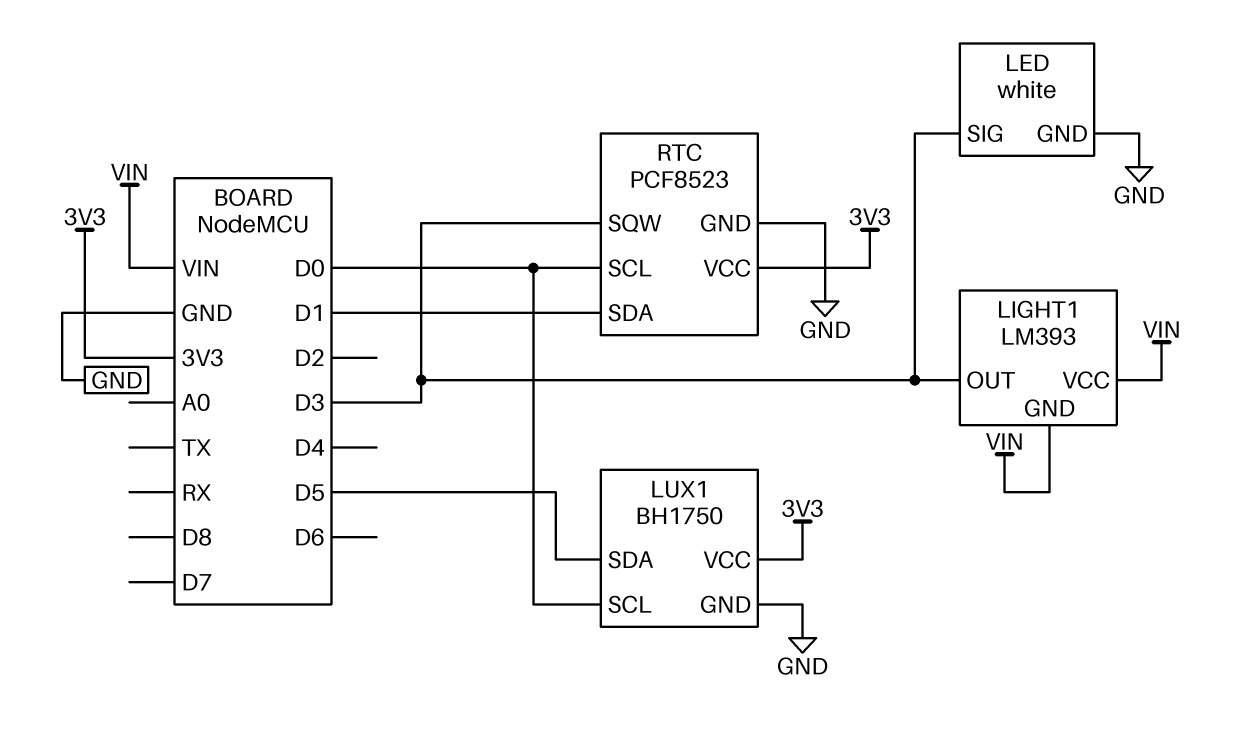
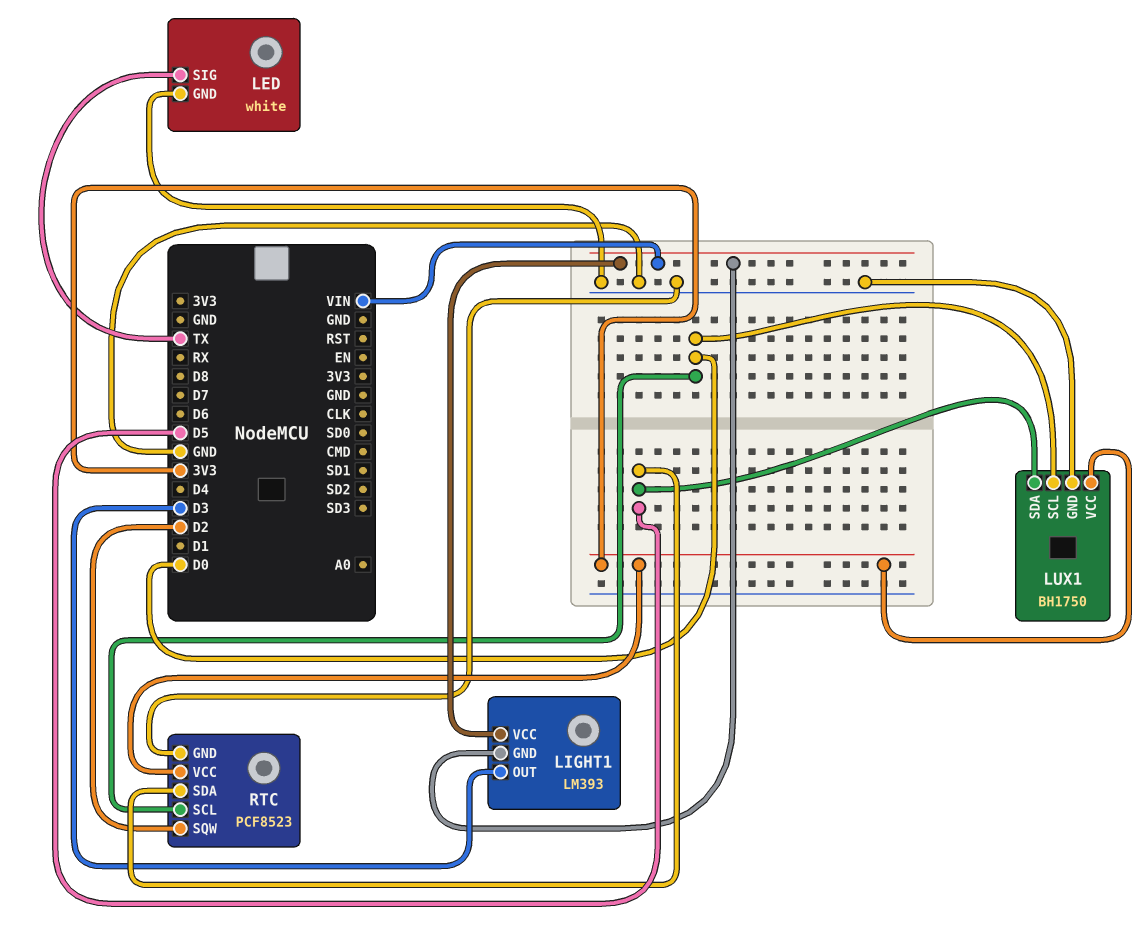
LED pin SIG: D3 -> TX
RTC pin SDA: D1 -> D5
RTC pin SQW: D3 -> D2

